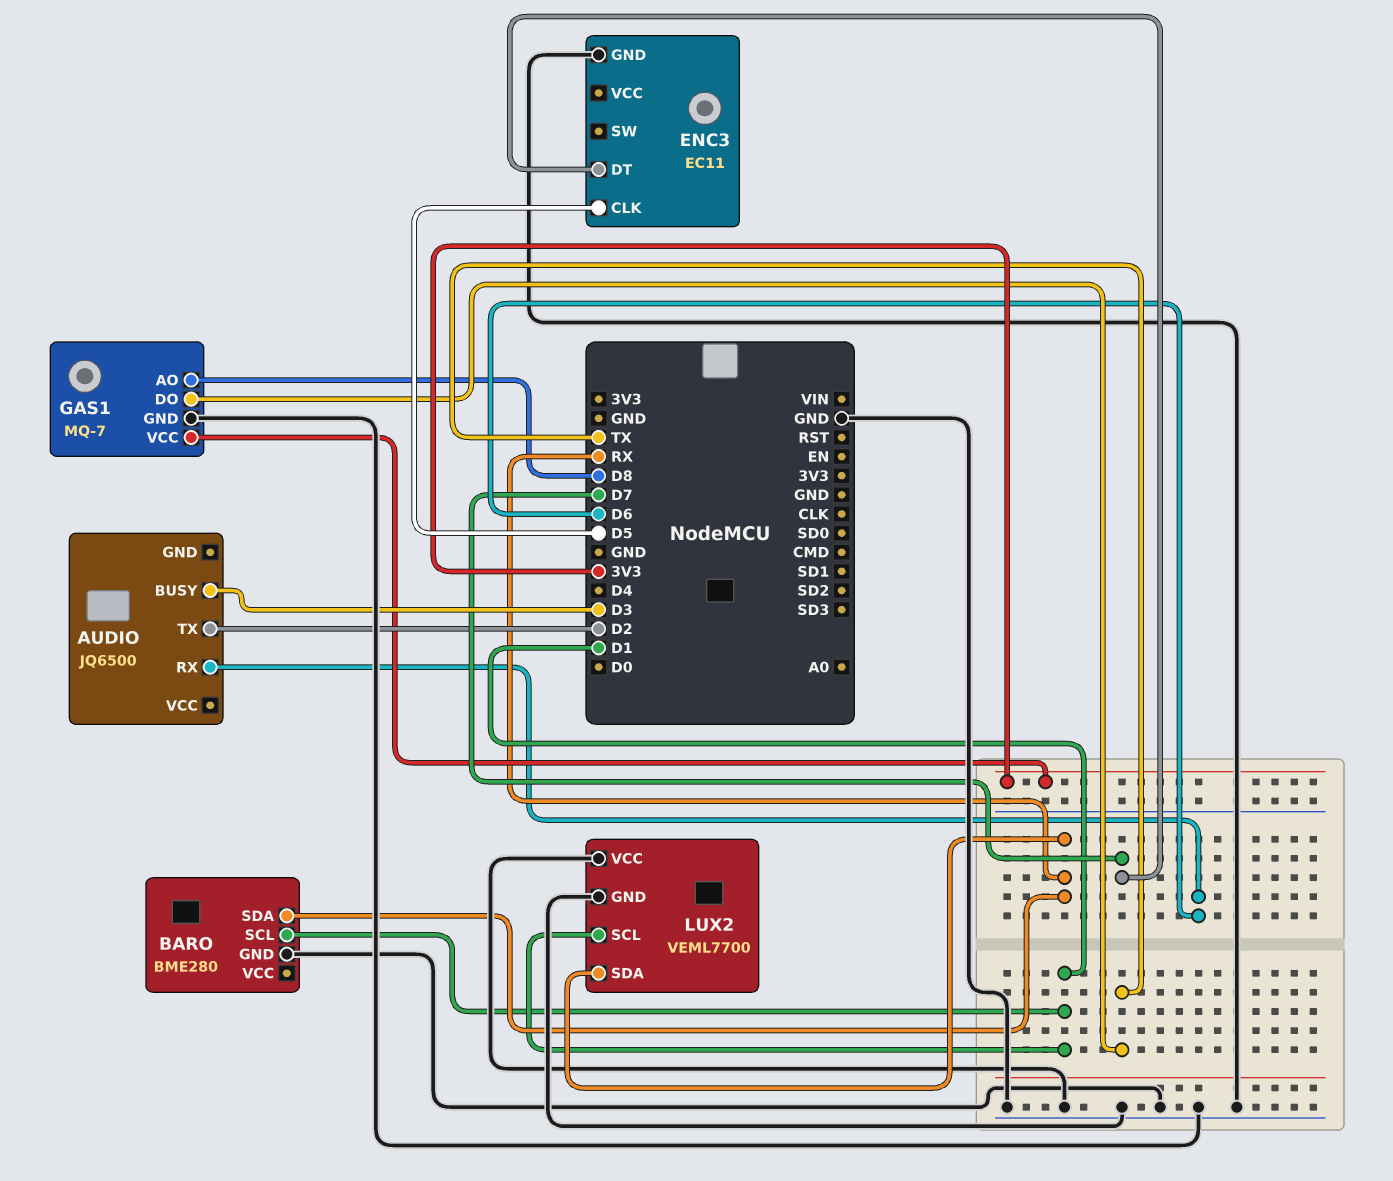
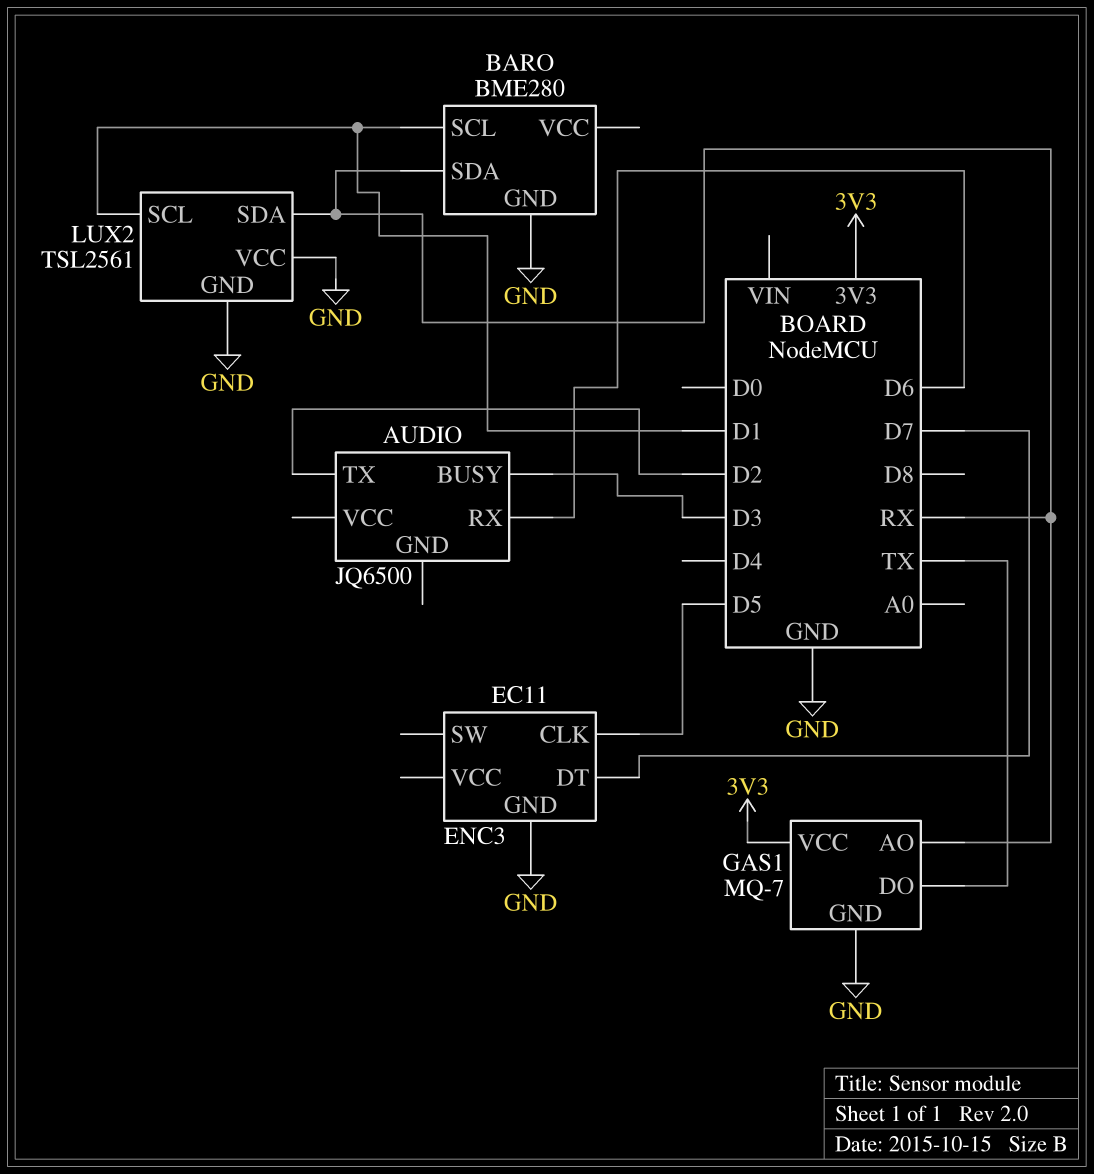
GAS1 pin AO: D8 -> RX
LUX2: VEML7700 -> TSL2561

